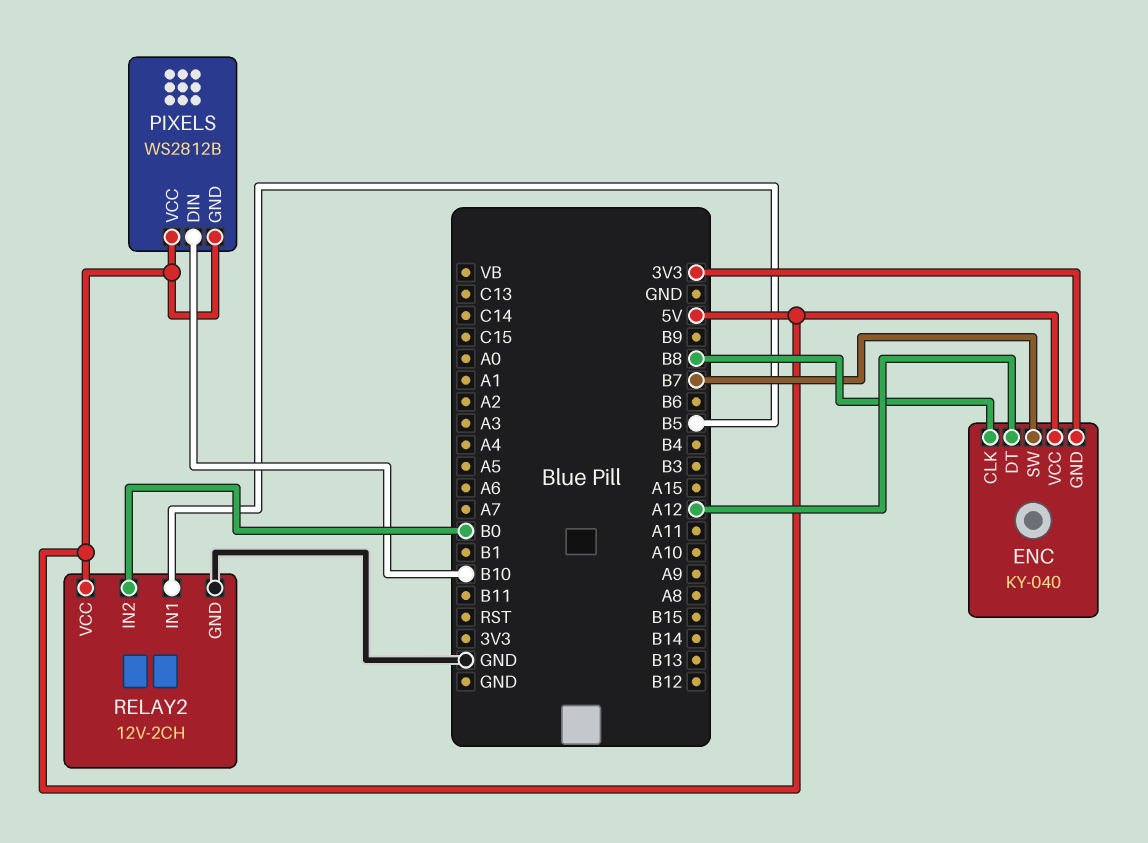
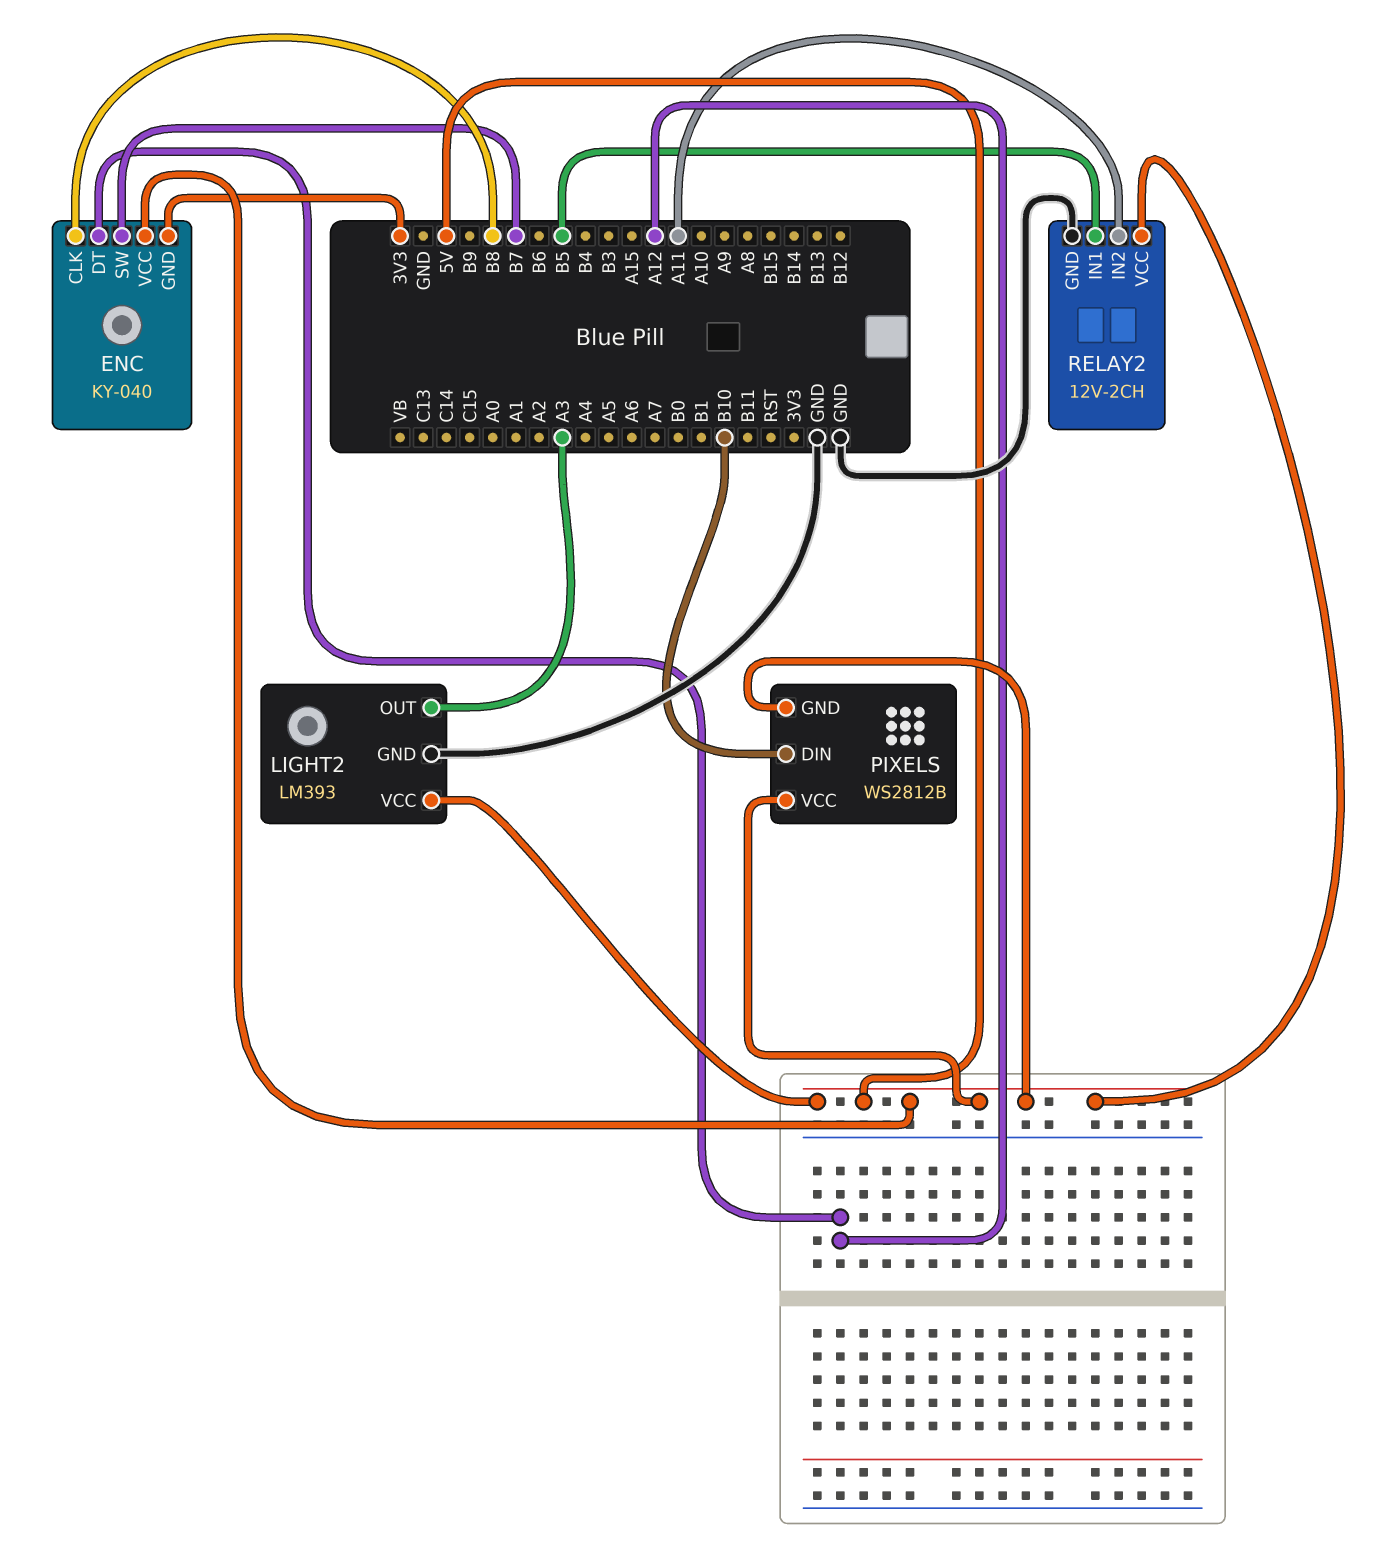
LIGHT2: none -> LM393
LIGHT2 pin GND: none -> GND
LIGHT2 pin OUT: none -> A3
LIGHT2 pin VCC: none -> 5V
RELAY2 pin IN2: B0 -> A11

